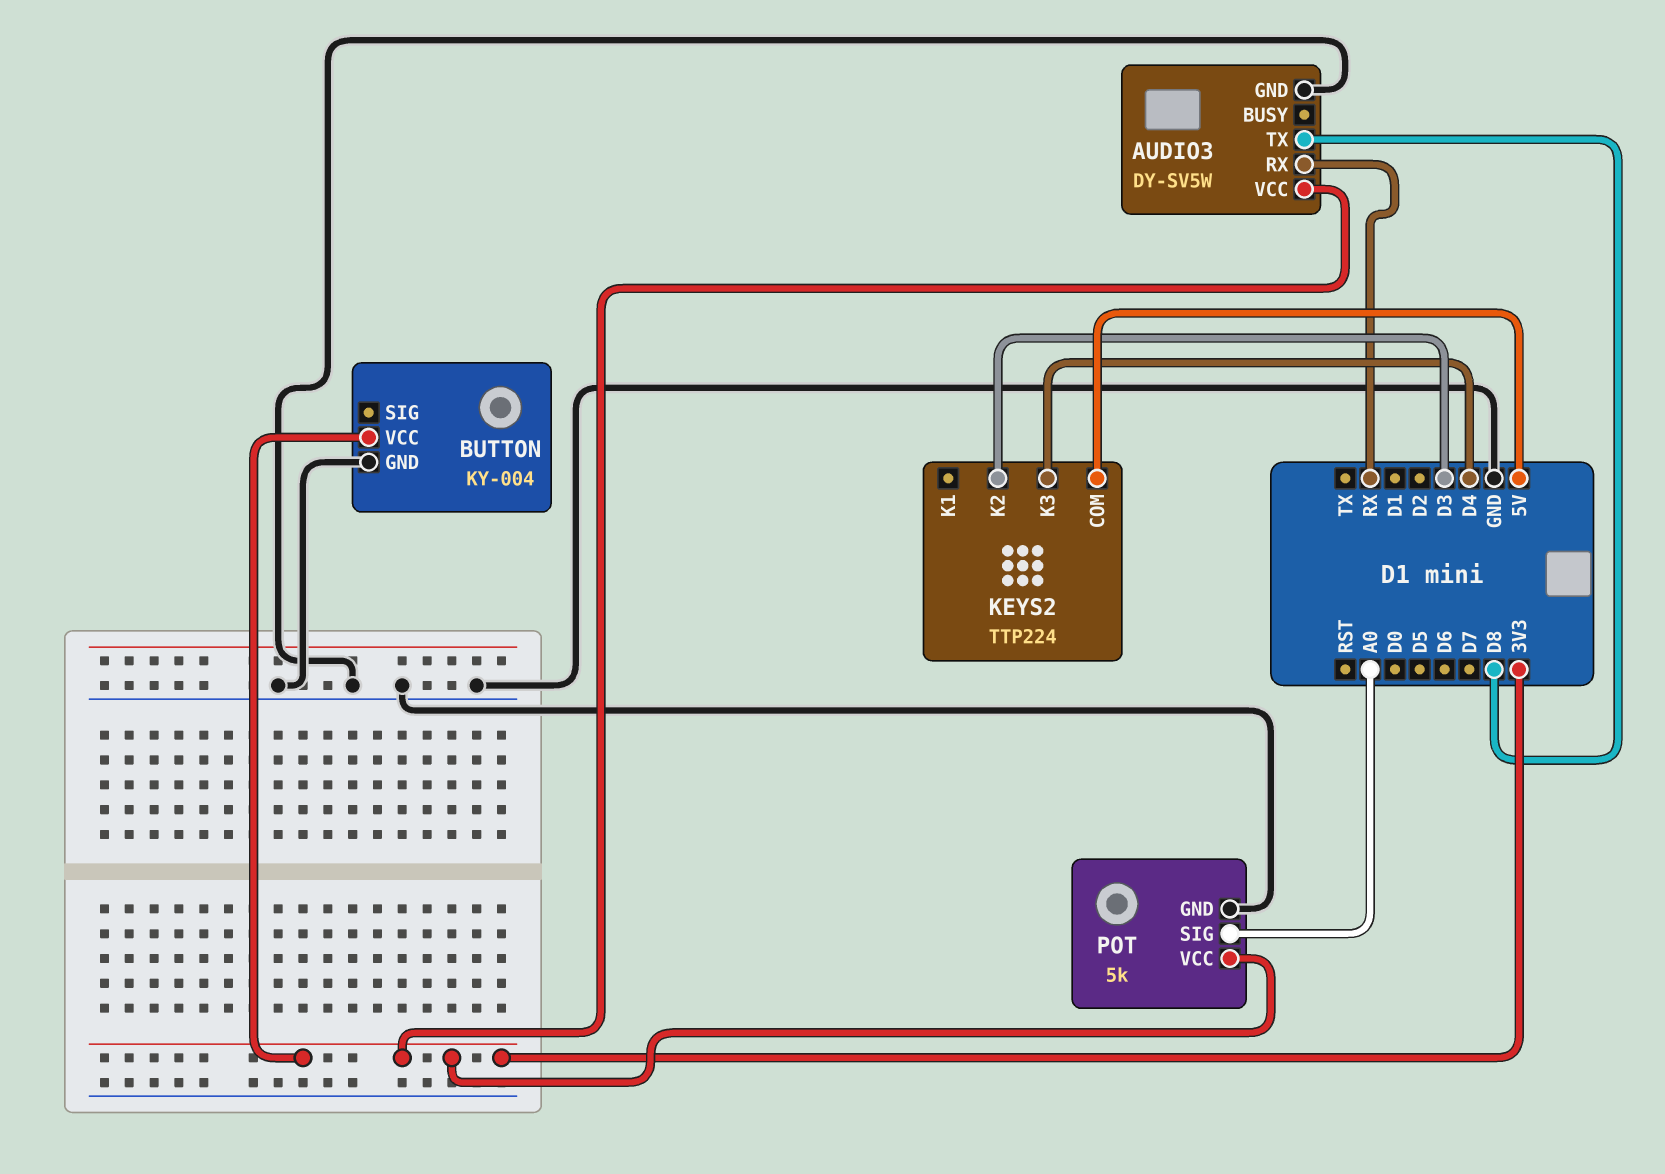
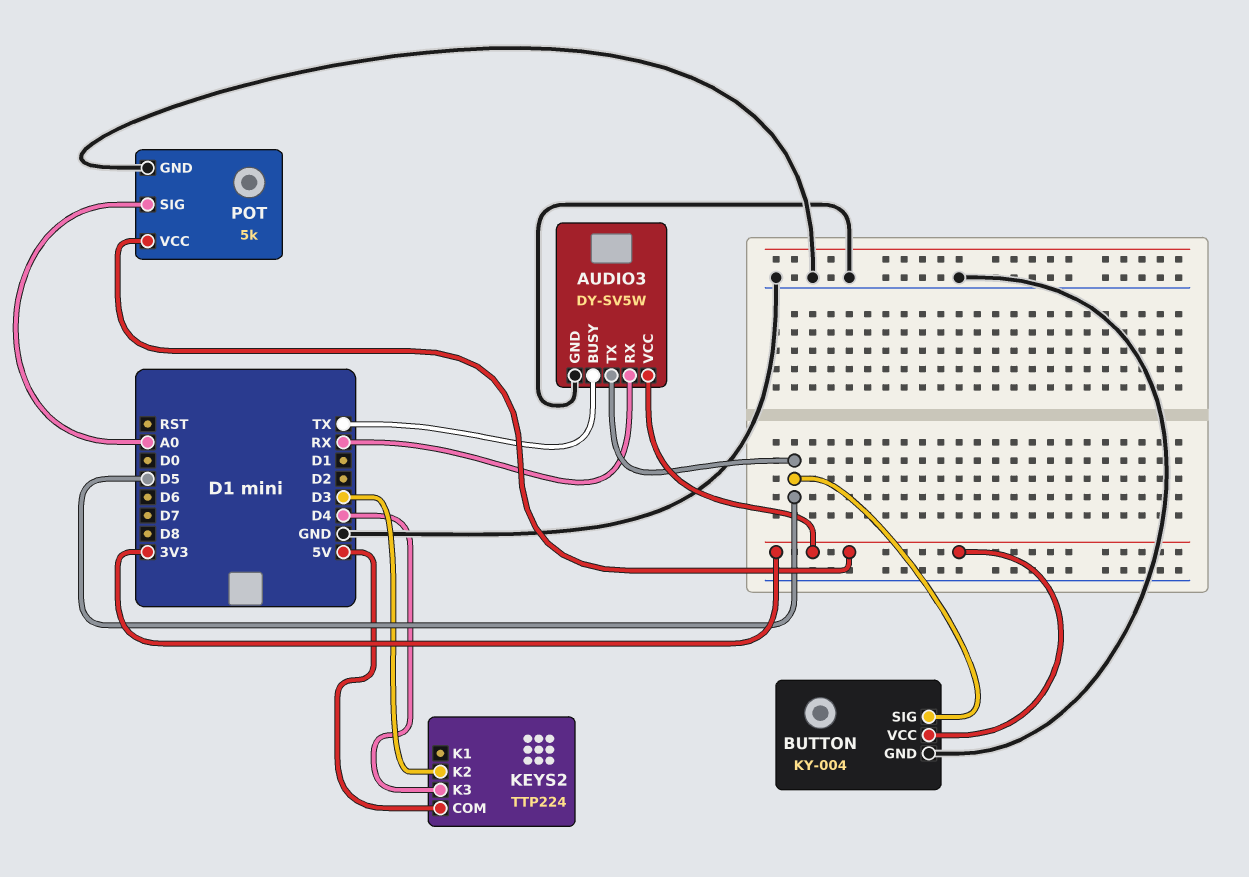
AUDIO3 pin BUSY: none -> TX
AUDIO3 pin TX: D8 -> D5
BUTTON pin SIG: none -> D5

